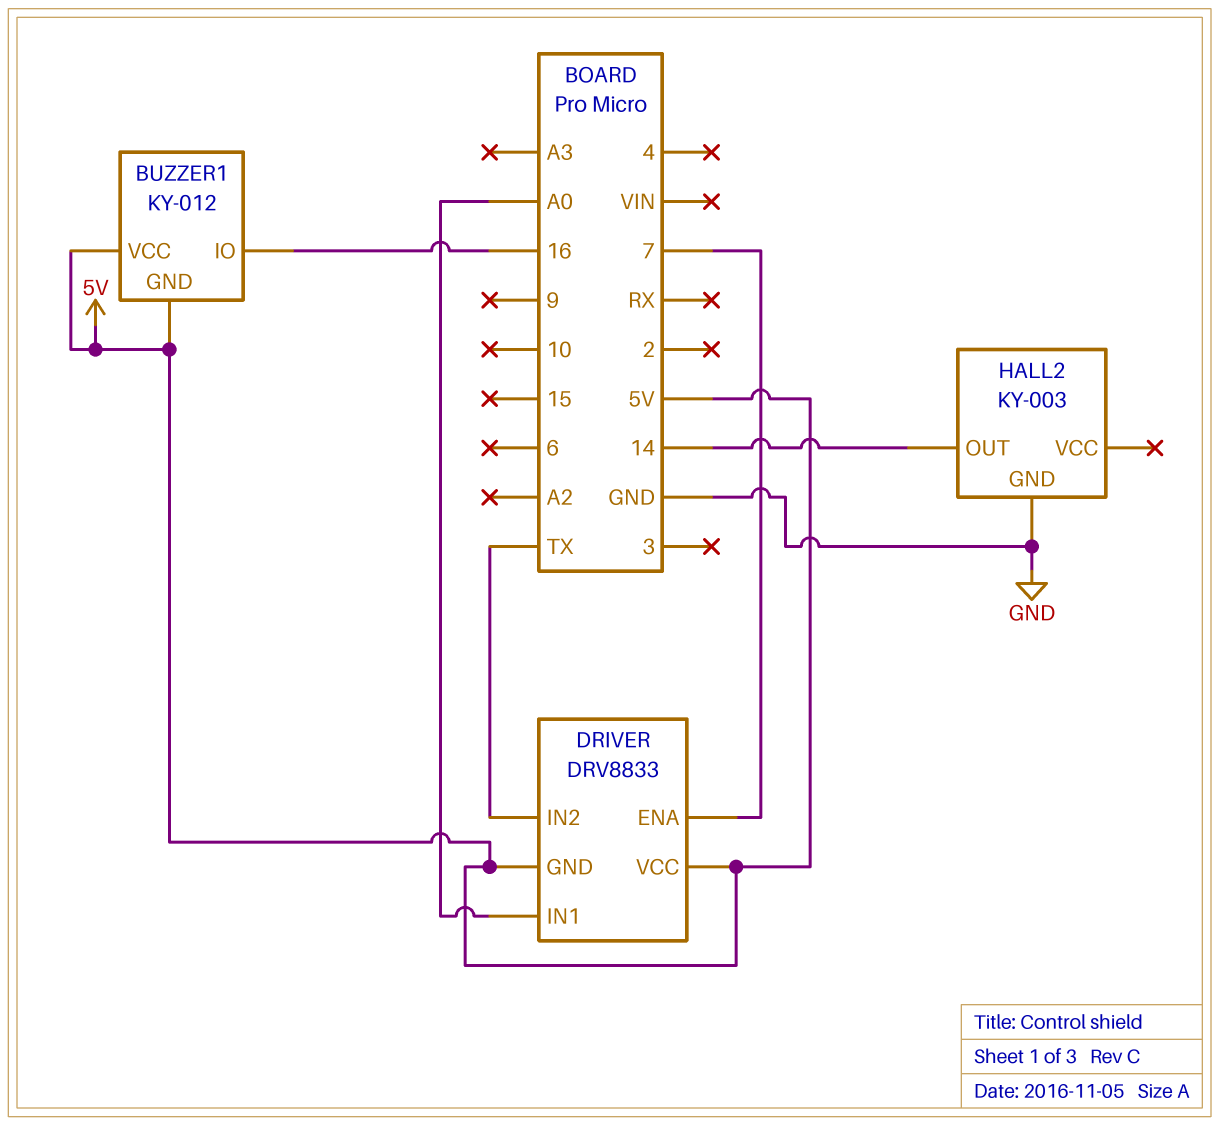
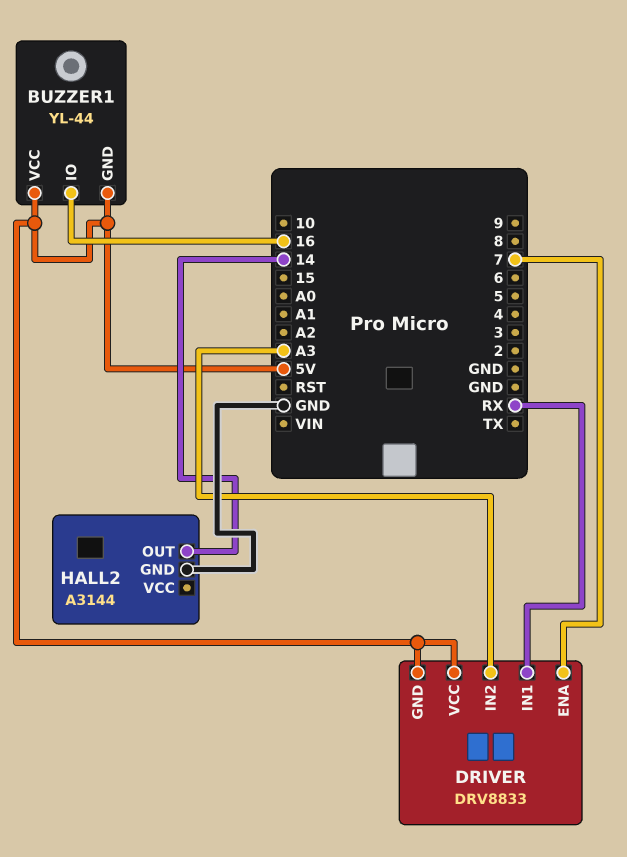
BUZZER1: KY-012 -> YL-44
DRIVER pin IN1: A0 -> RX
DRIVER pin IN2: TX -> A3
HALL2: KY-003 -> A3144

